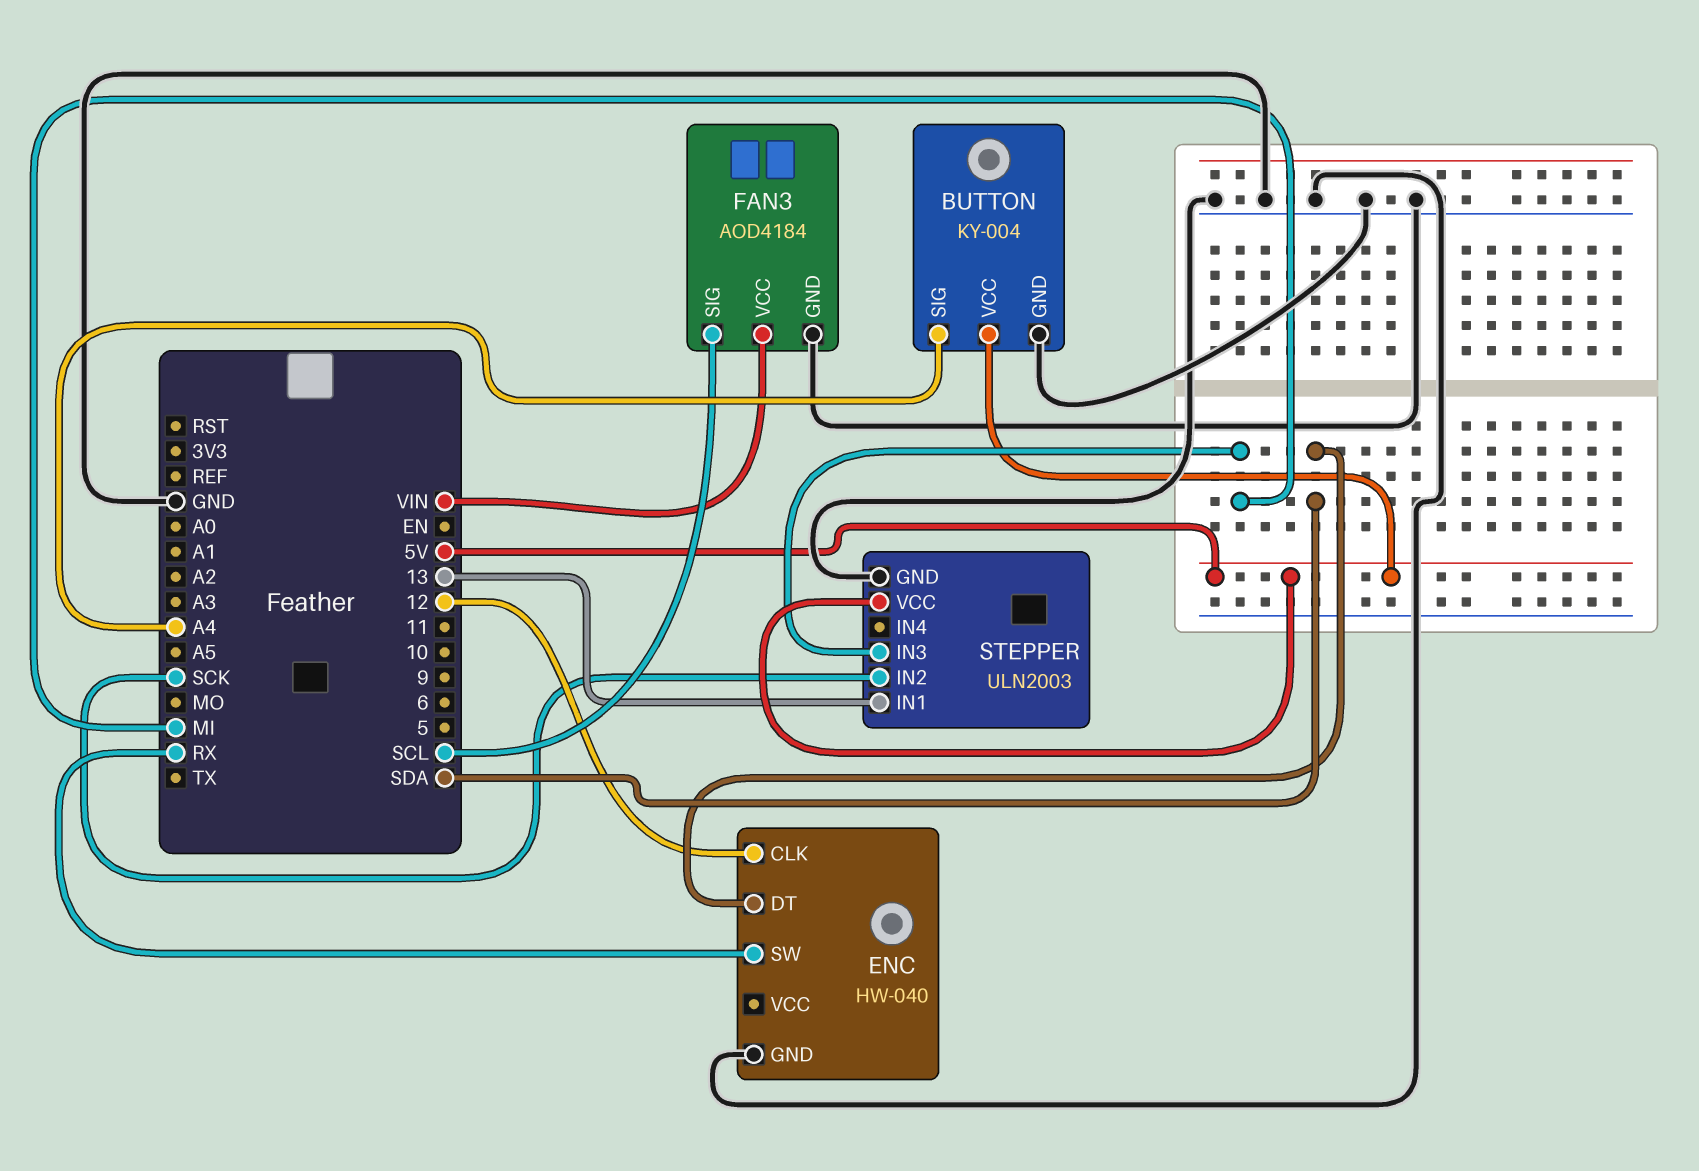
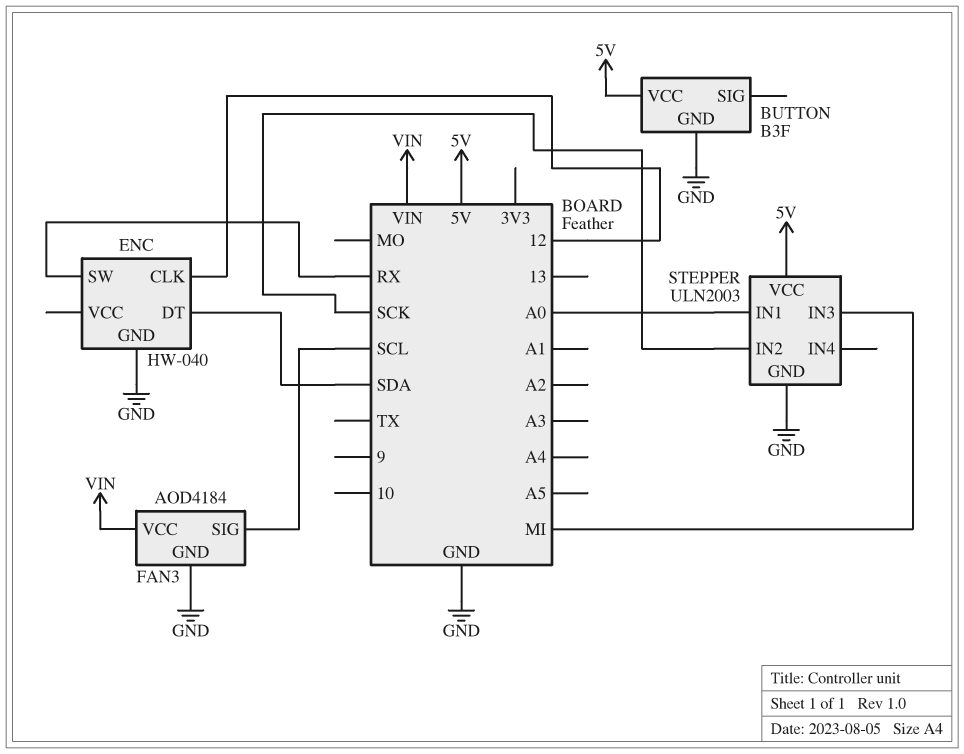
BUTTON: KY-004 -> B3F
BUTTON pin SIG: A4 -> none
STEPPER pin IN1: 13 -> A0

